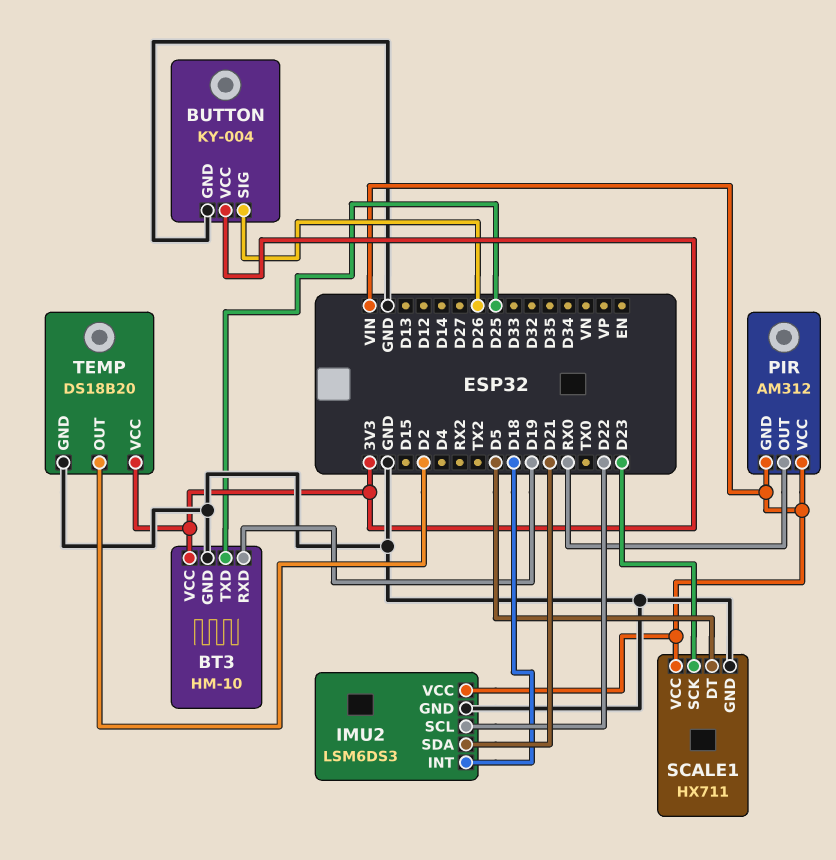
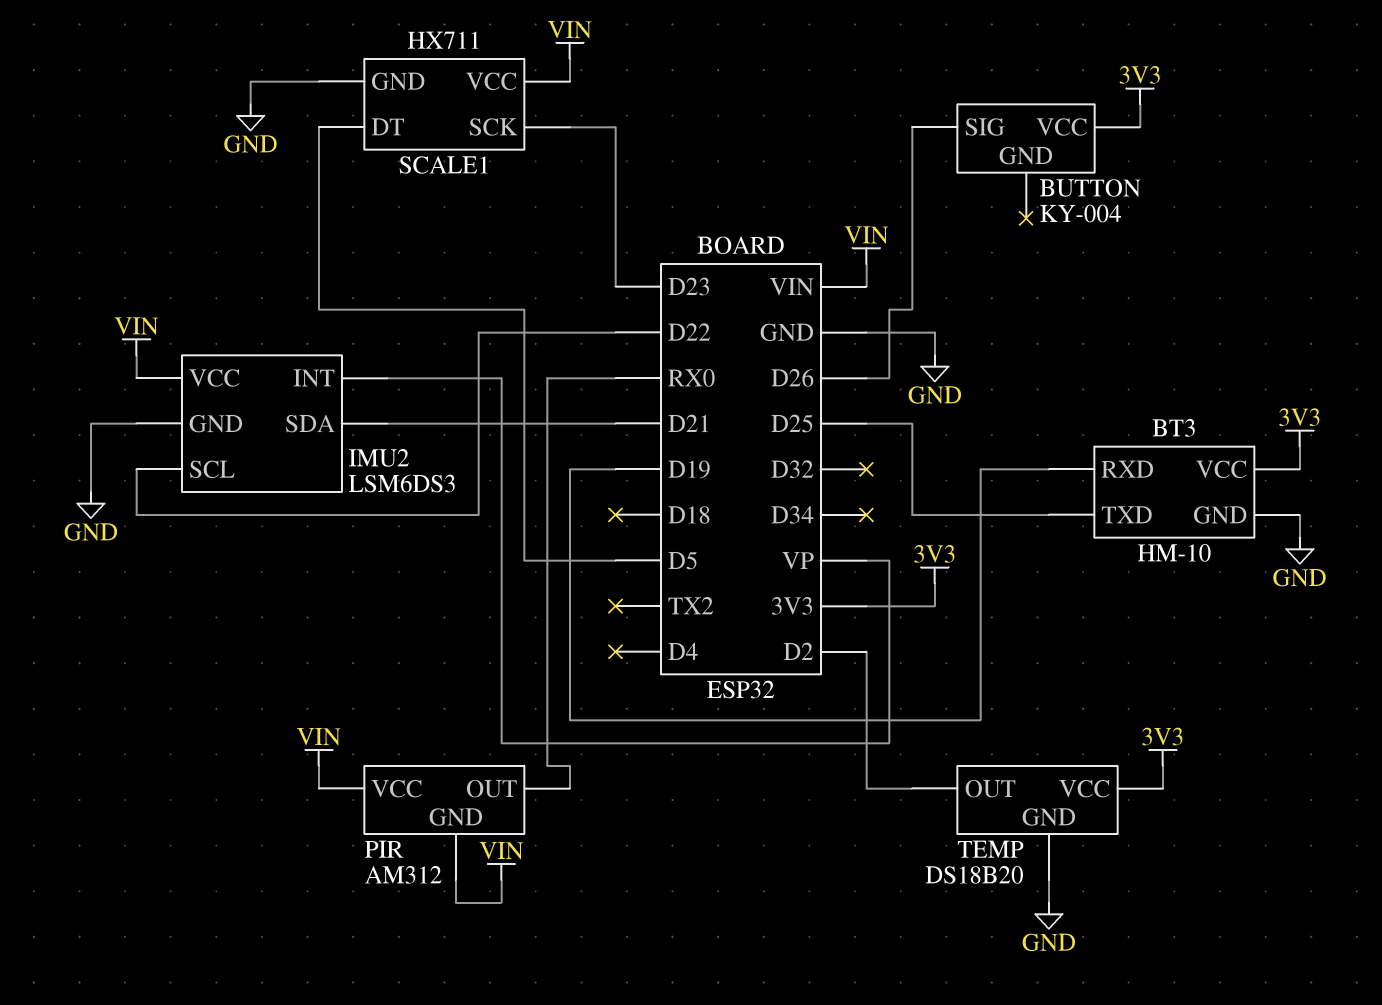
BUTTON pin GND: GND -> none
IMU2 pin INT: D18 -> VP

